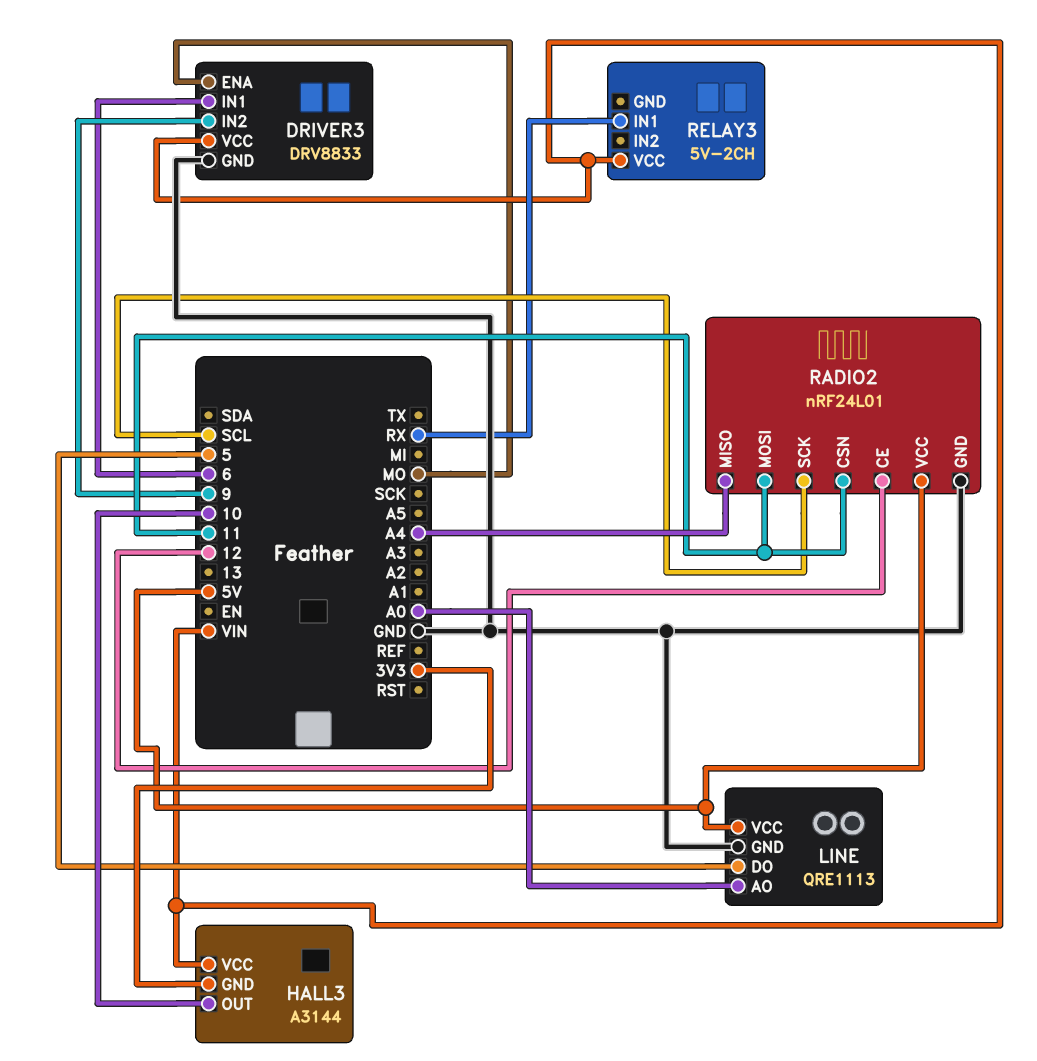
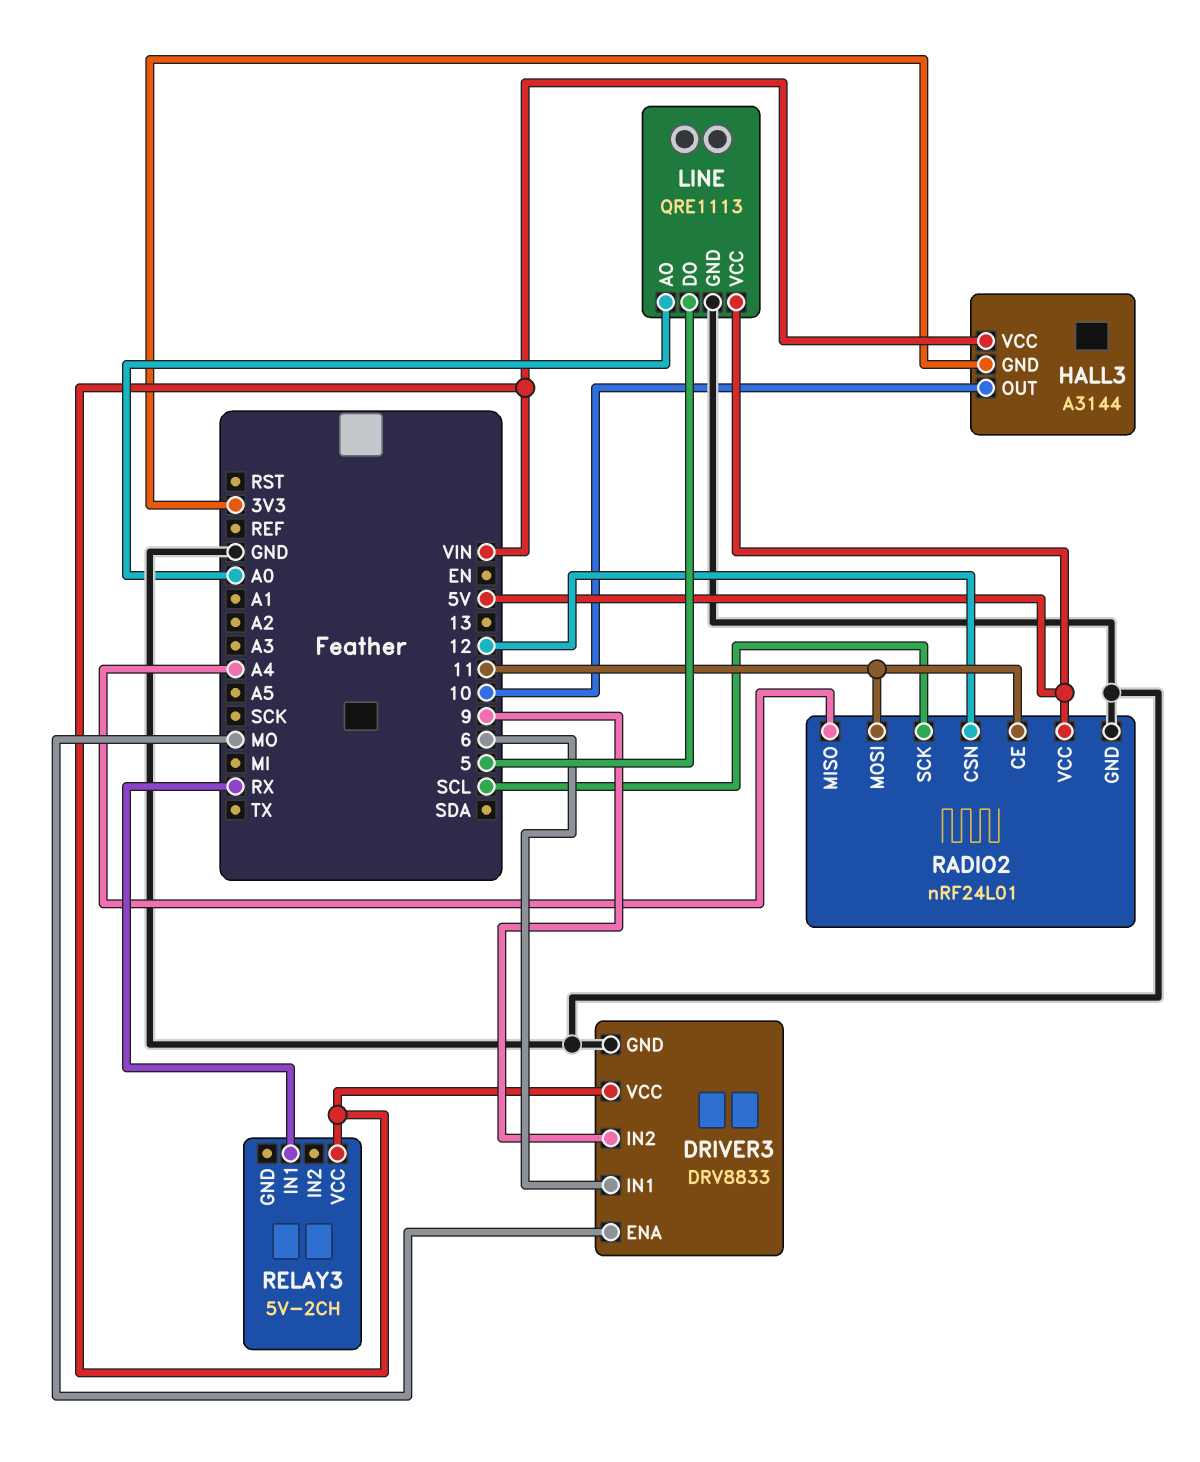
RADIO2 pin CE: 12 -> 11
RADIO2 pin CSN: 11 -> 12

